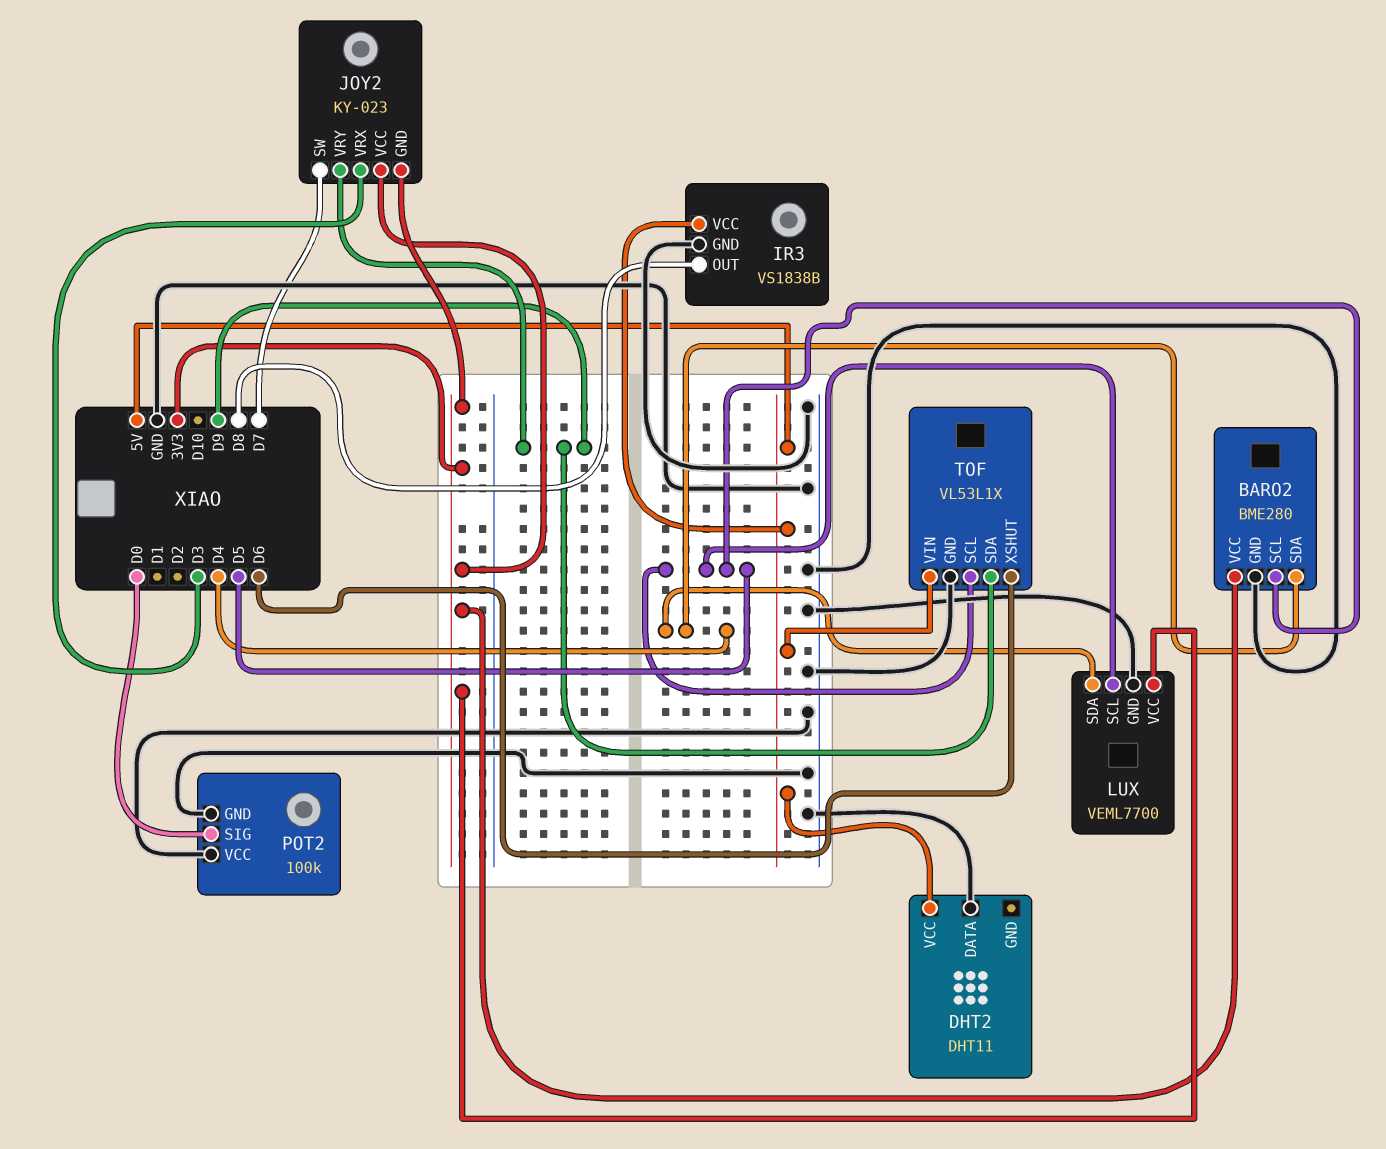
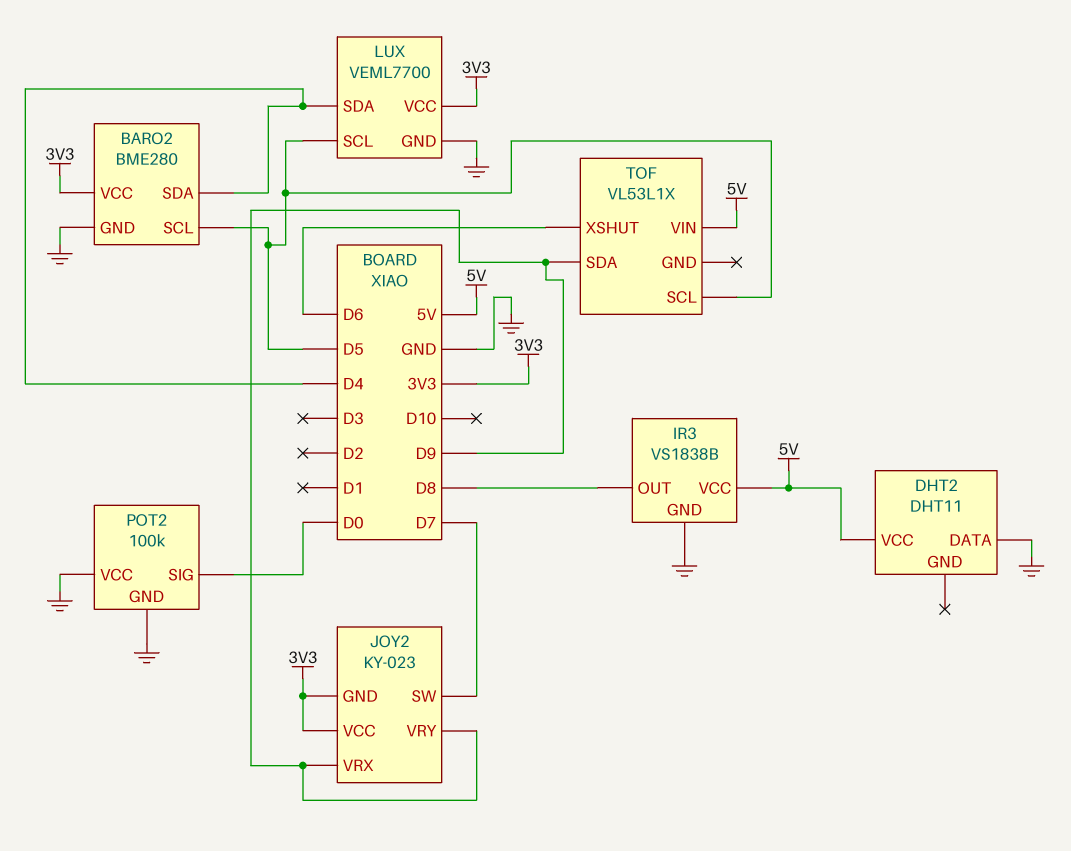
JOY2 pin VRX: D3 -> D9
TOF pin GND: GND -> none

